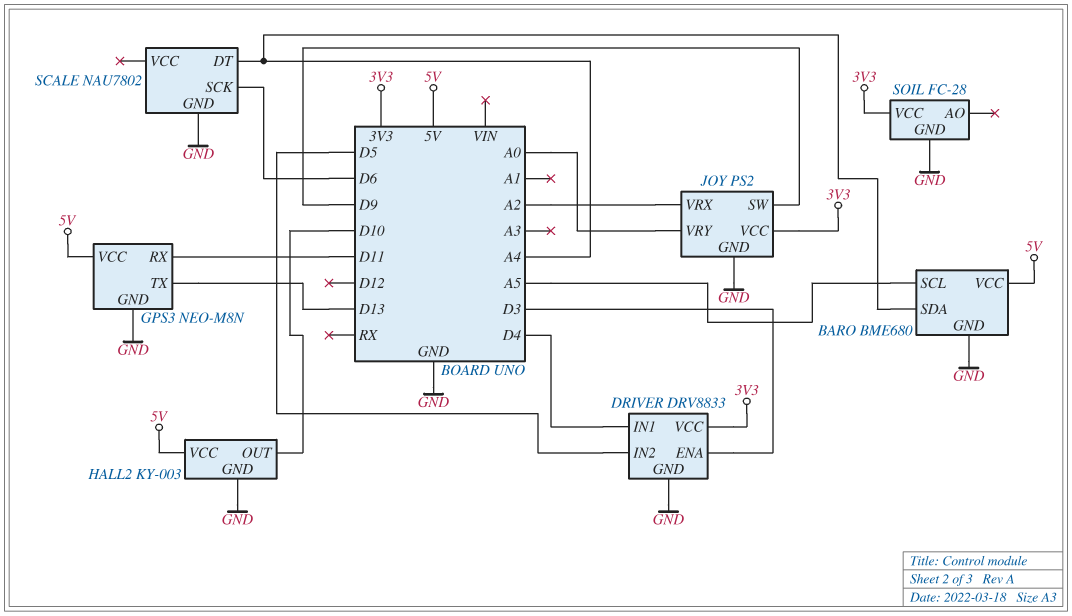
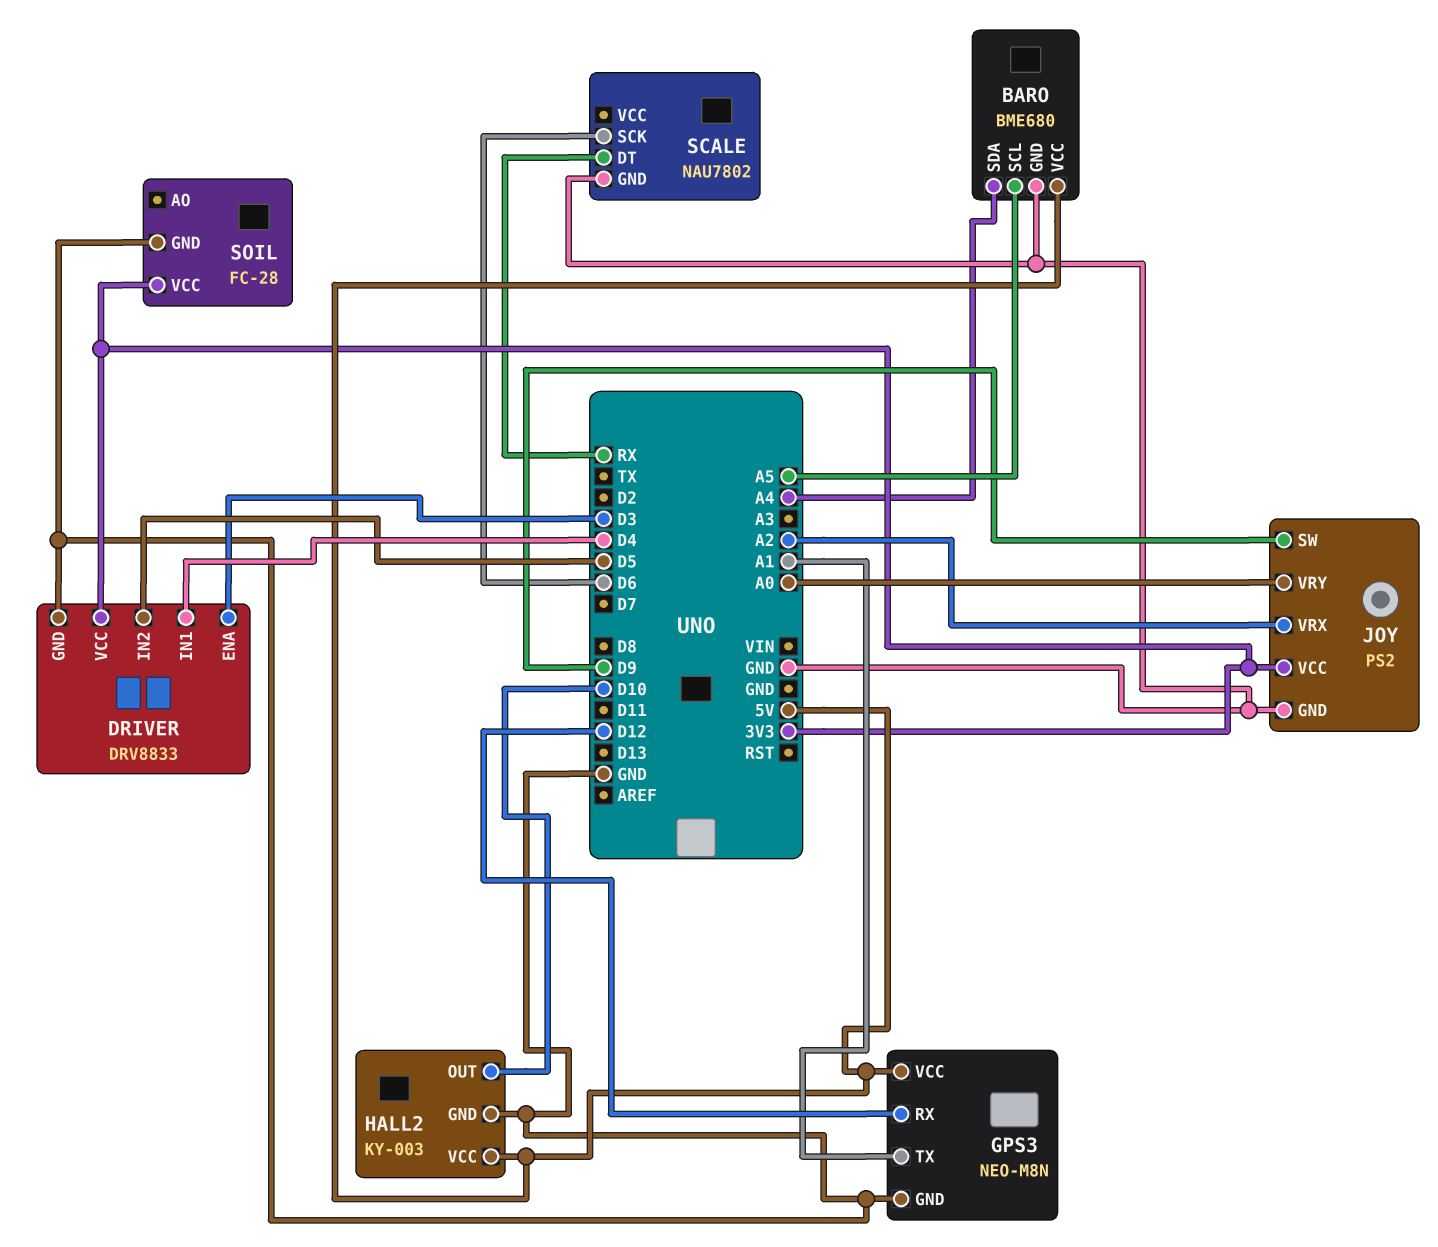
GPS3 pin RX: D11 -> D12
GPS3 pin TX: D13 -> A1
SCALE pin DT: A4 -> RX

